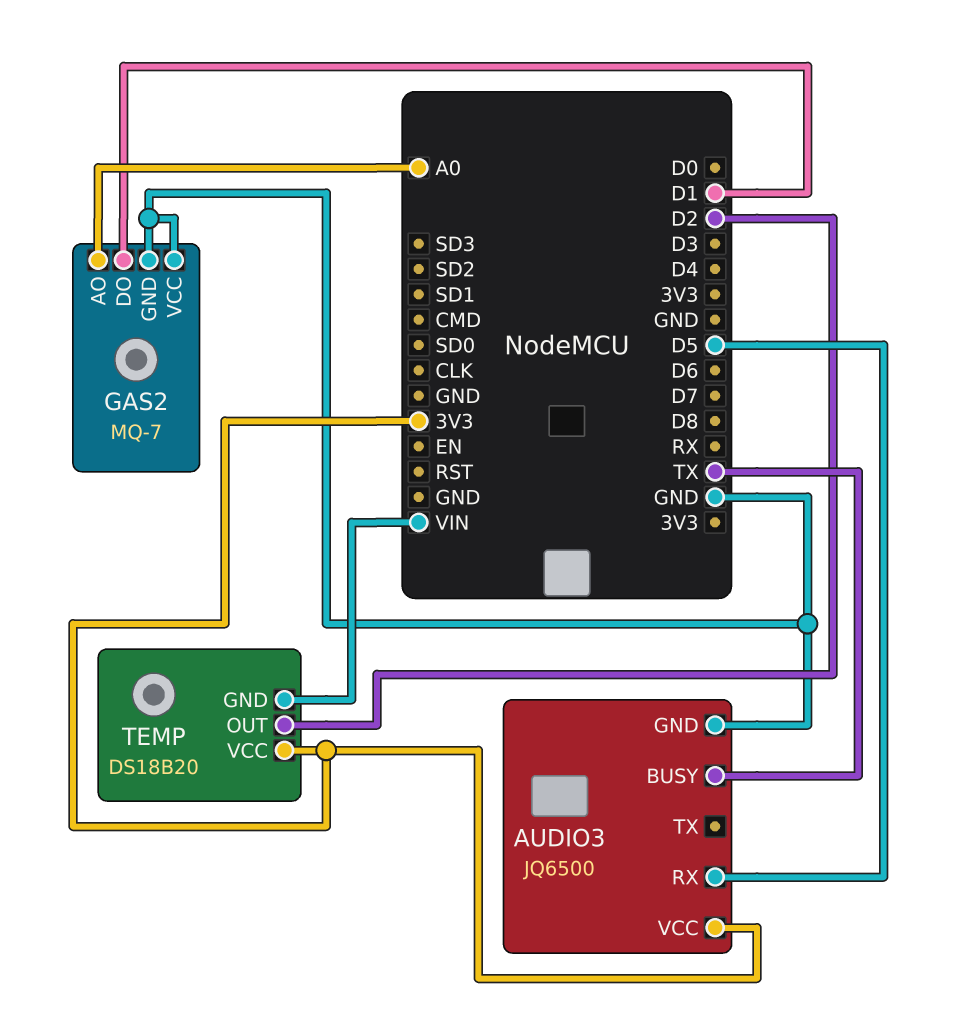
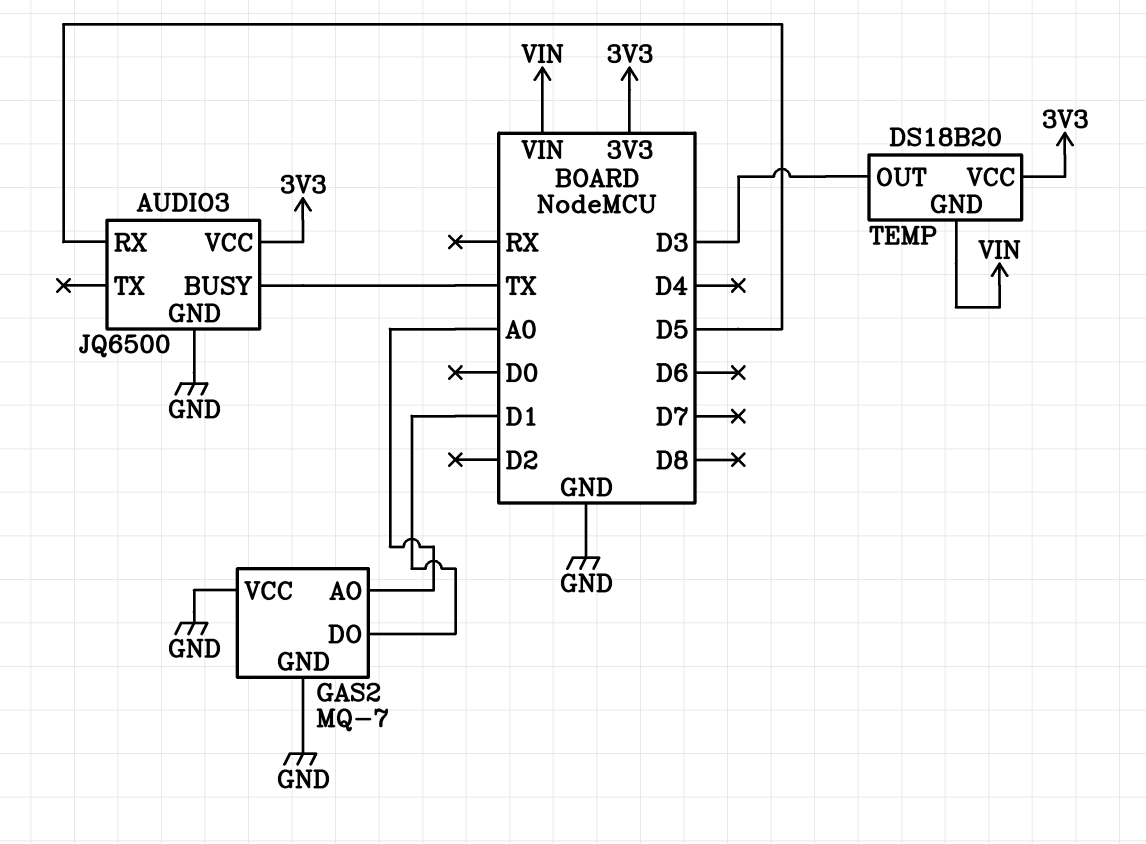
TEMP pin OUT: D2 -> D3

